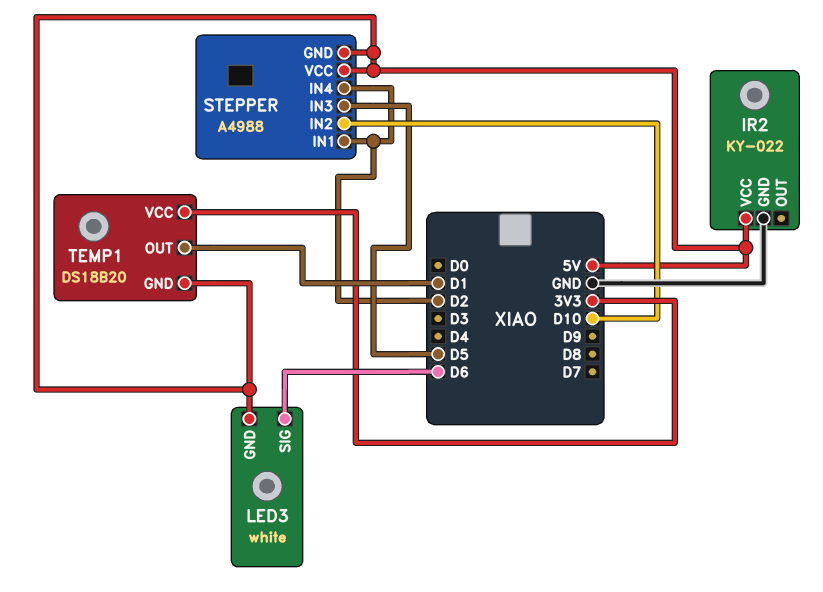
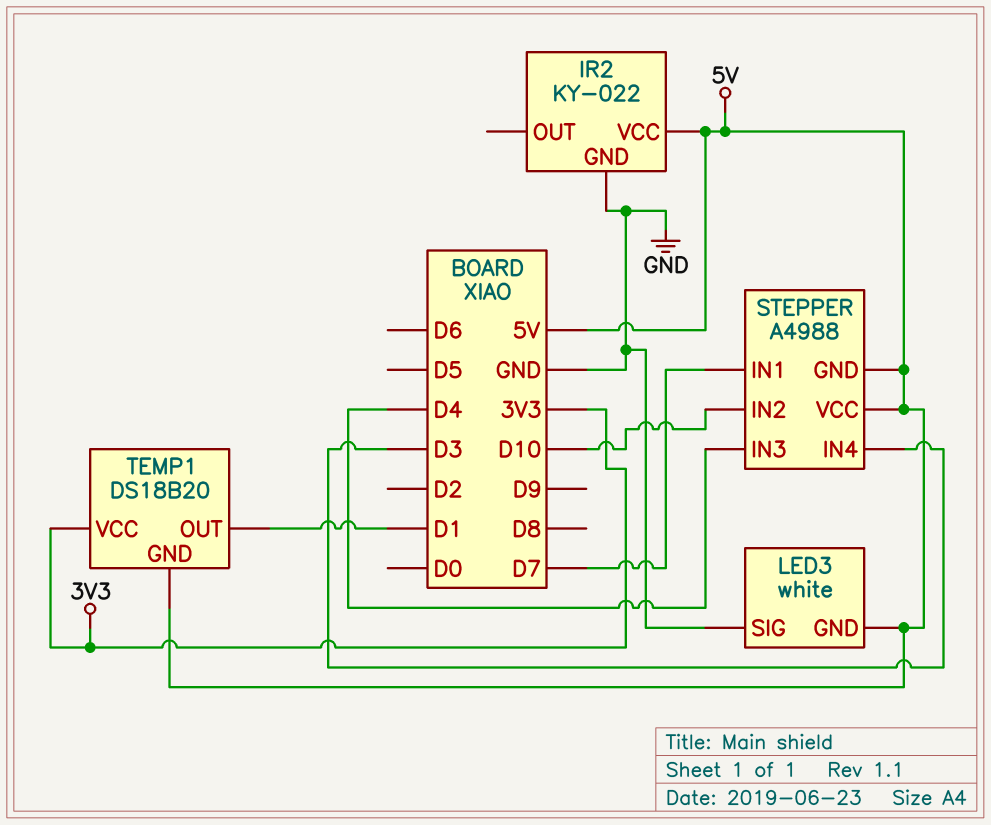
LED3 pin SIG: D6 -> GND
STEPPER pin IN1: D2 -> D7
STEPPER pin IN3: D5 -> D4
STEPPER pin IN4: D2 -> D3

